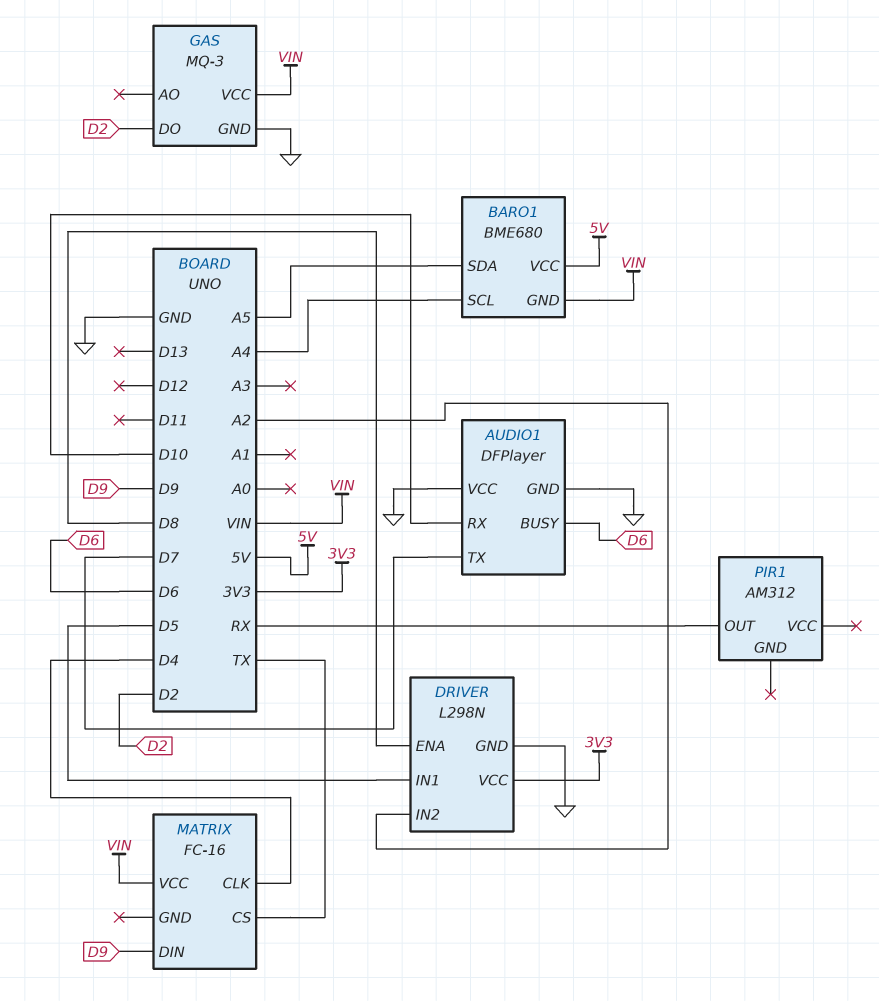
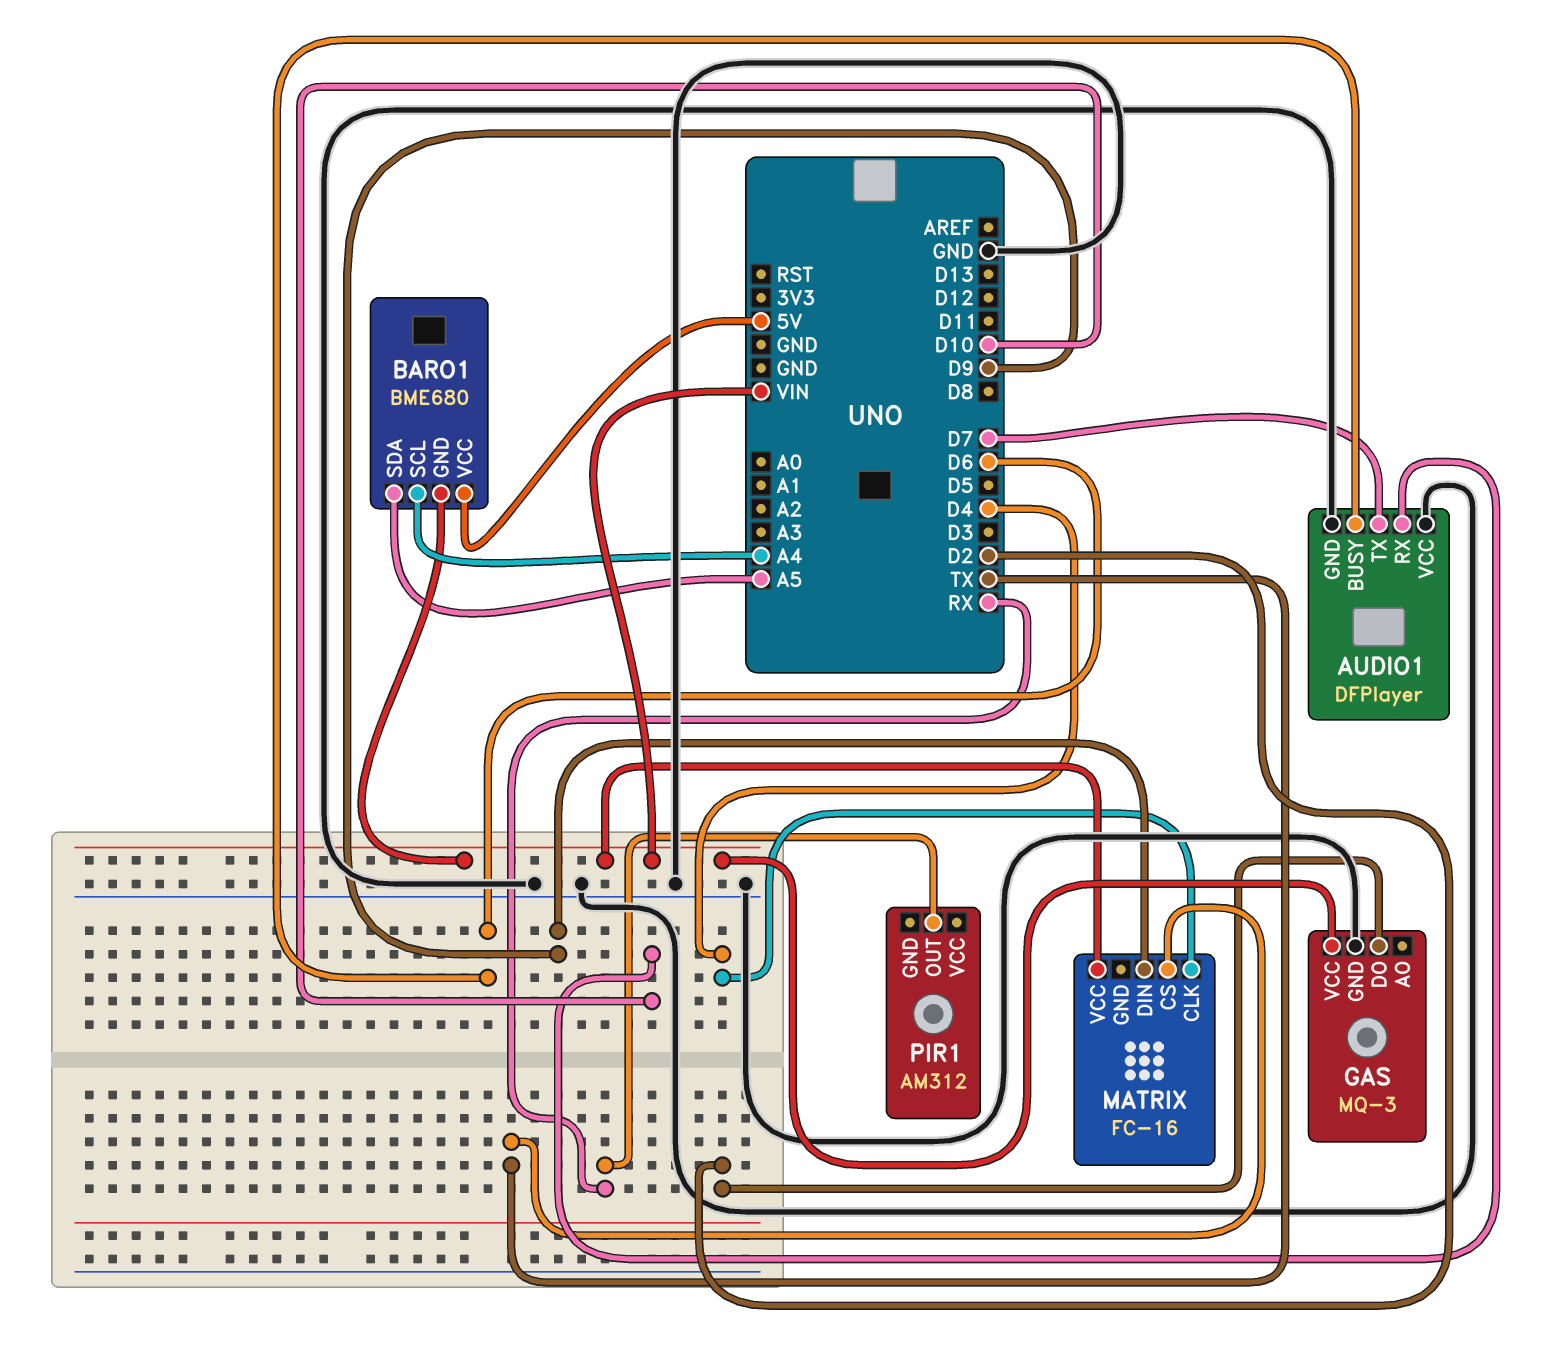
DRIVER: L298N -> none
DRIVER pin ENA: D8 -> none
DRIVER pin GND: GND -> none
DRIVER pin IN1: D5 -> none
DRIVER pin IN2: A2 -> none
DRIVER pin VCC: 3V3 -> none

